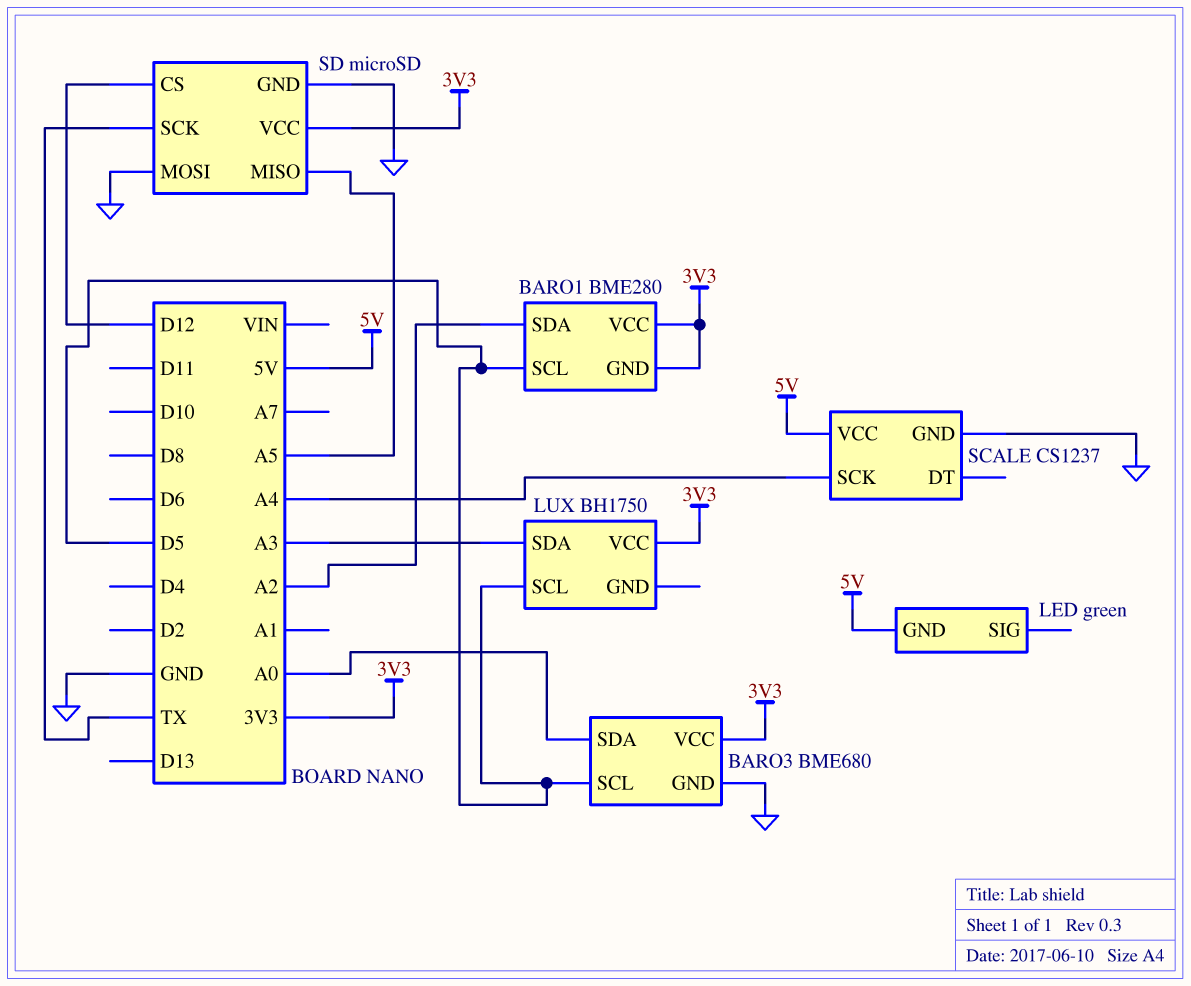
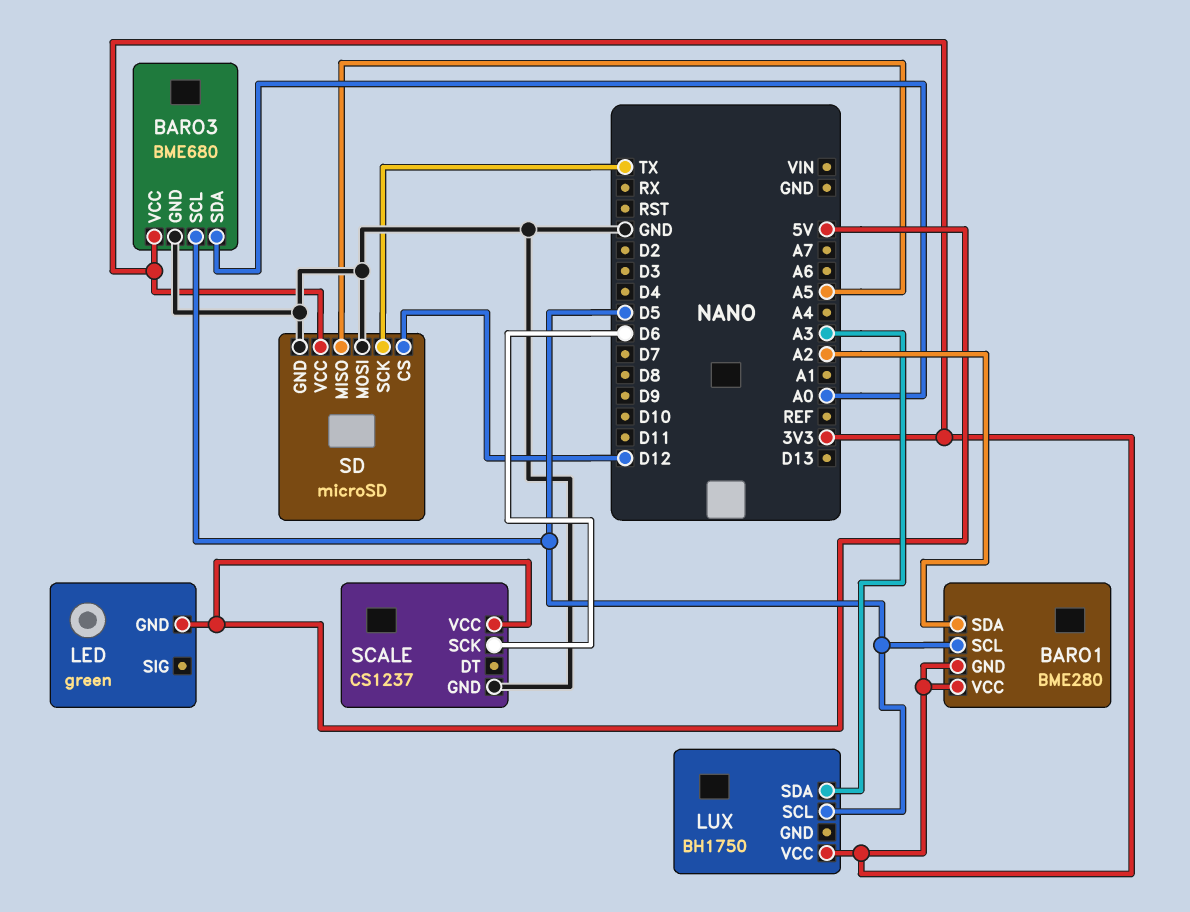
SCALE pin SCK: A4 -> D6

